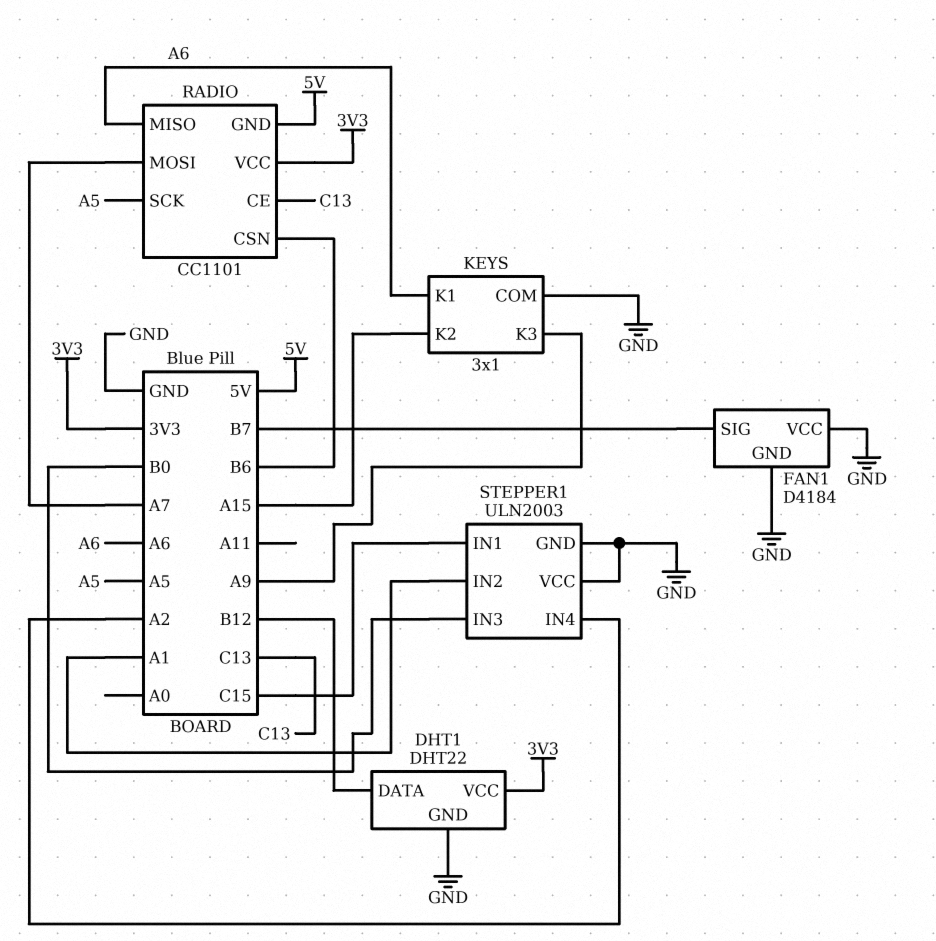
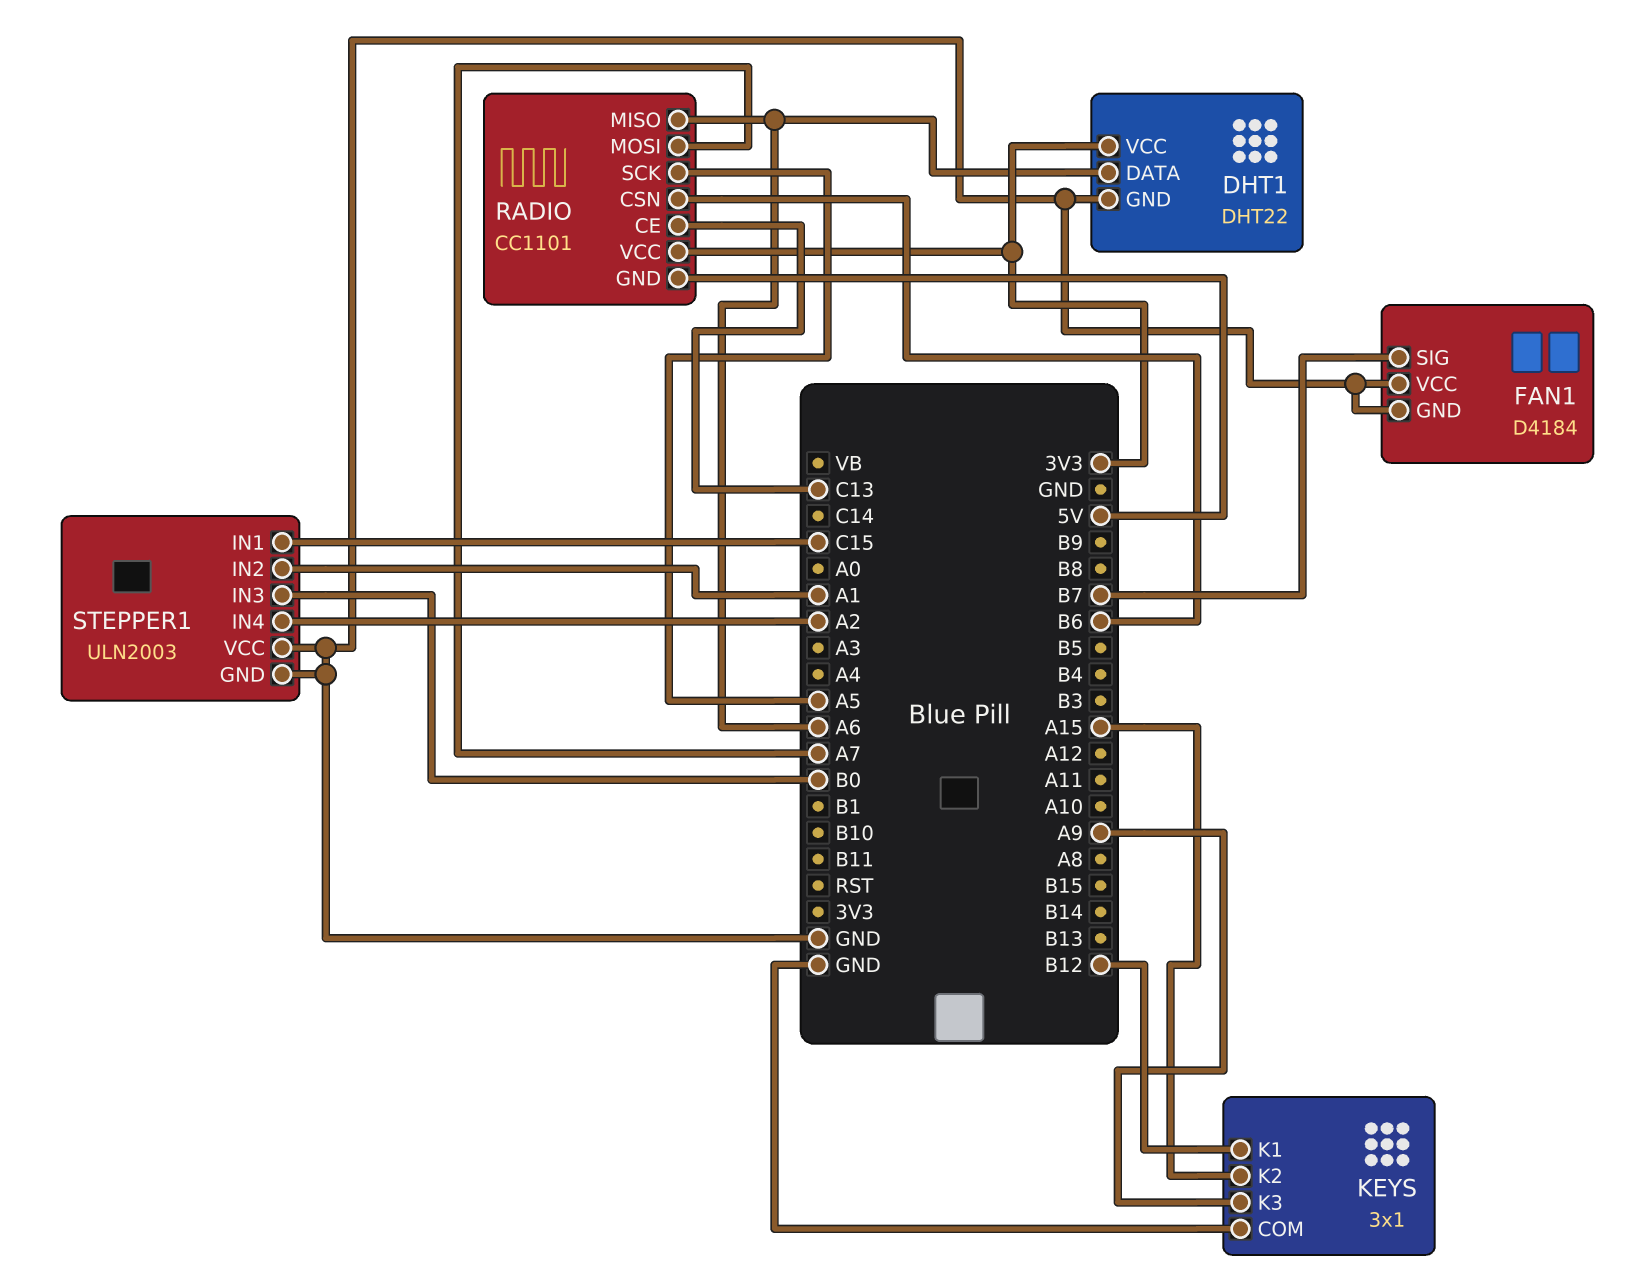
DHT1 pin DATA: B12 -> A6
KEYS pin K1: A6 -> B12

